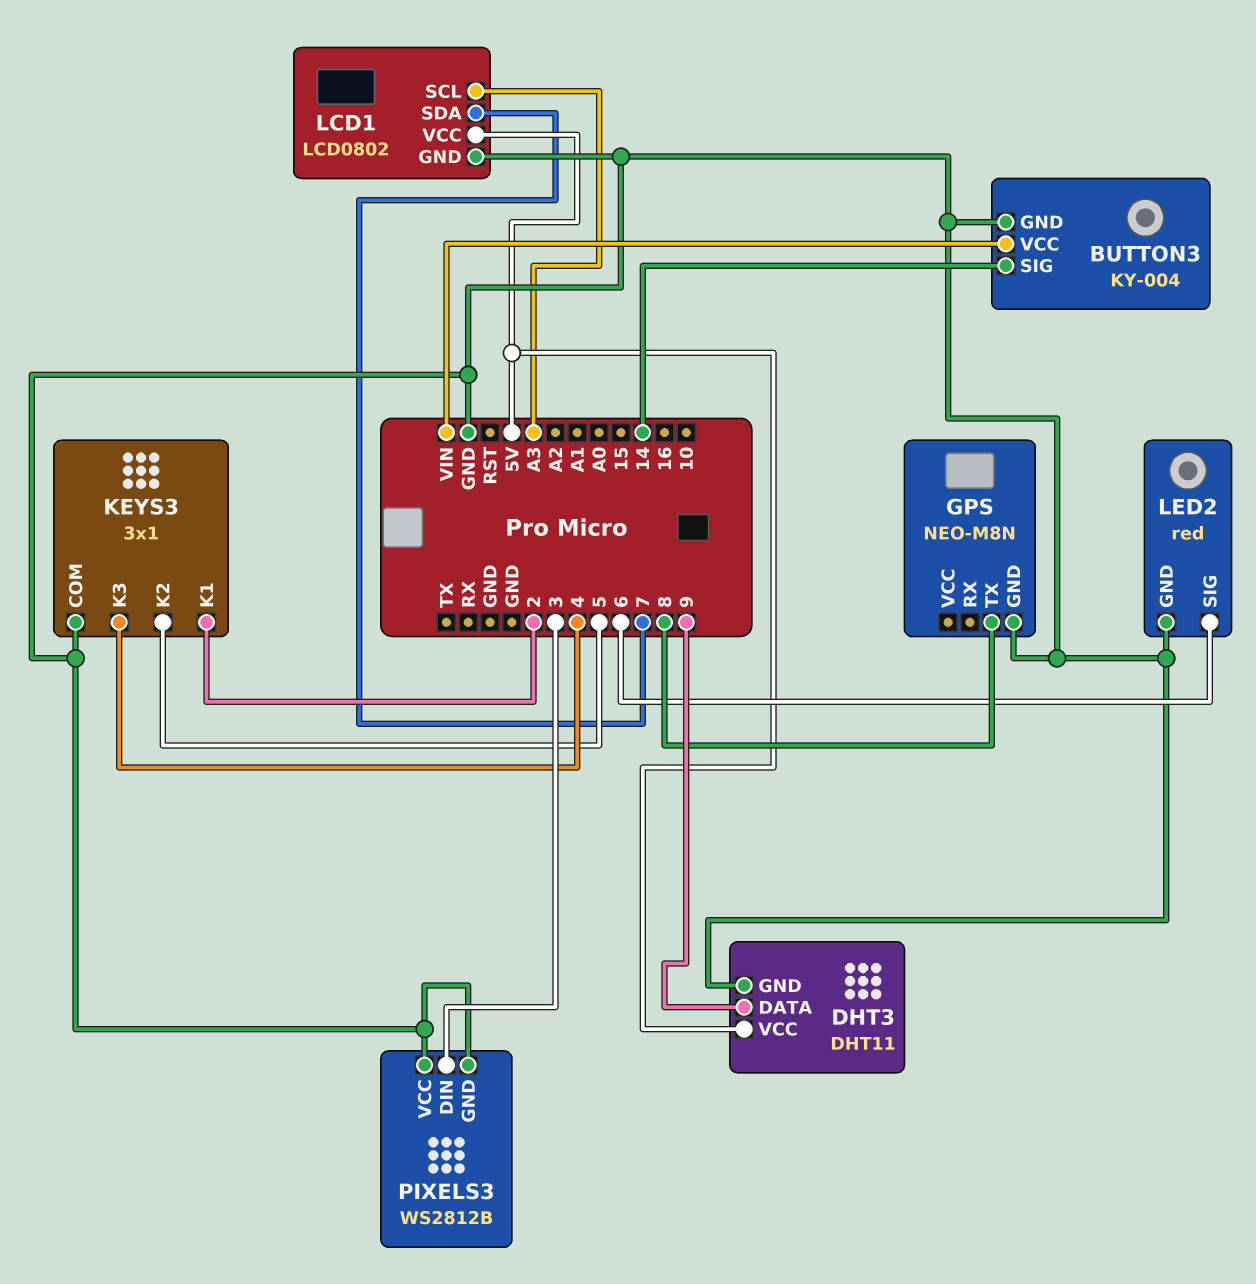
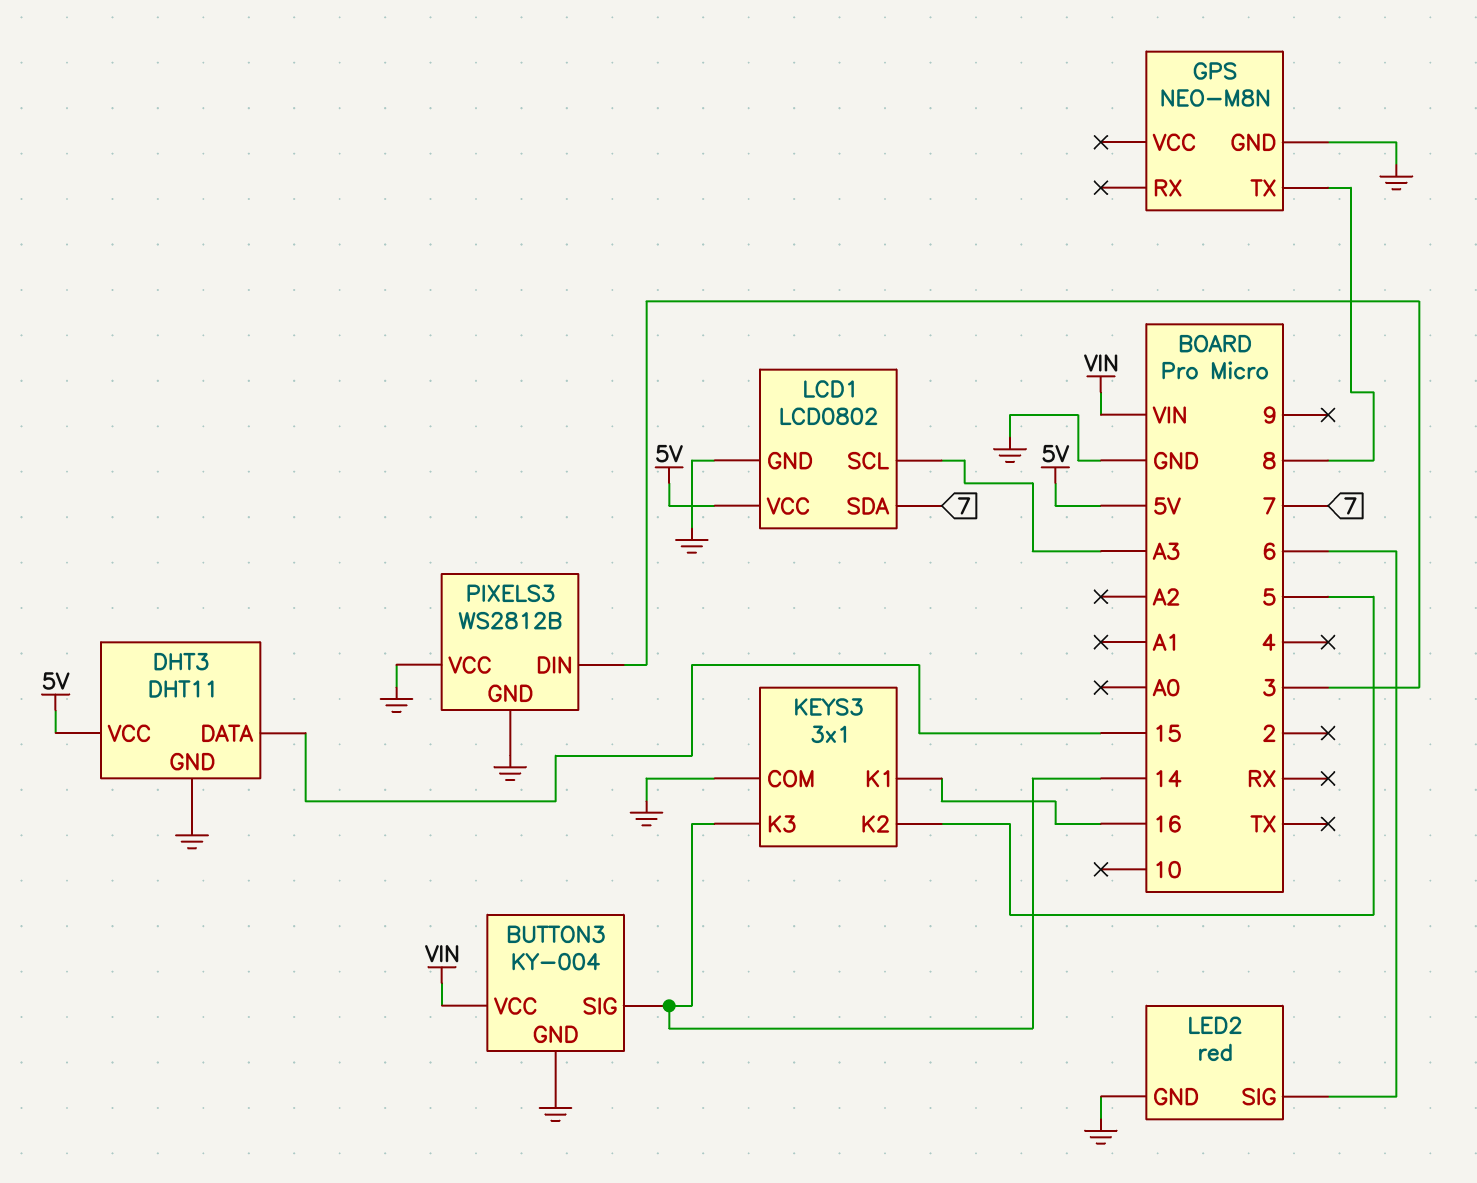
DHT3 pin DATA: 9 -> 15
KEYS3 pin K1: 2 -> 16
KEYS3 pin K3: 4 -> 14

